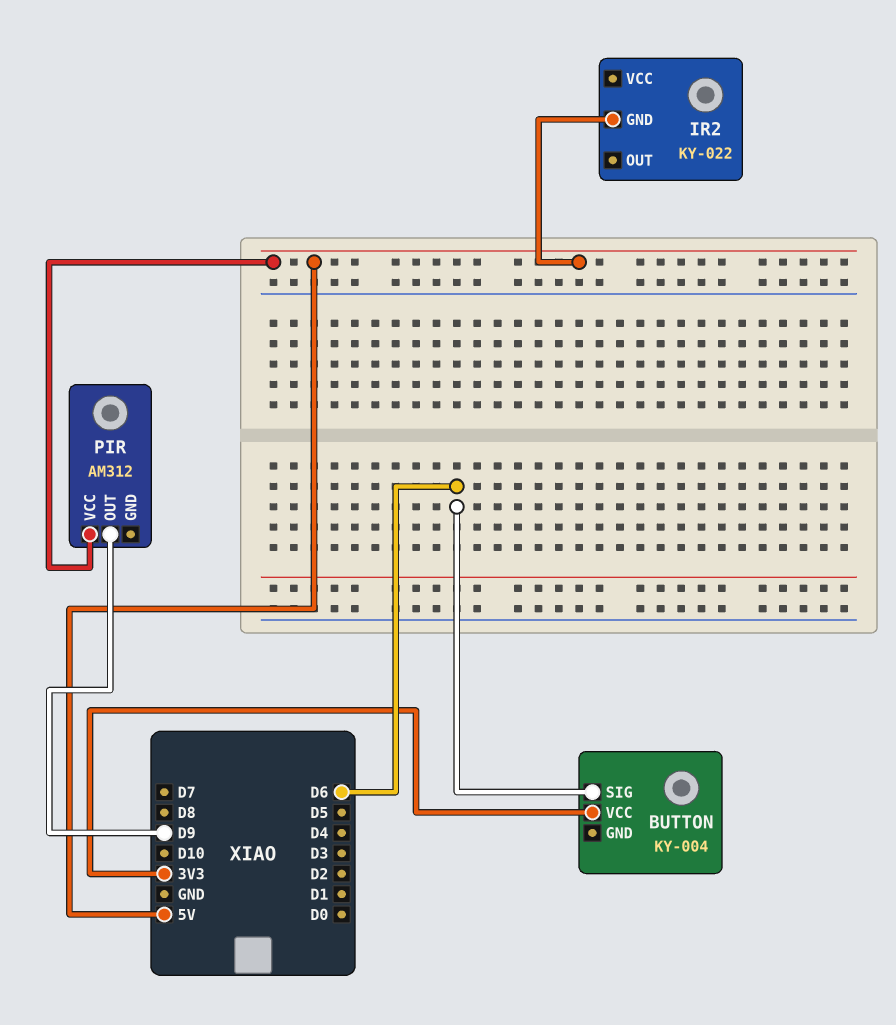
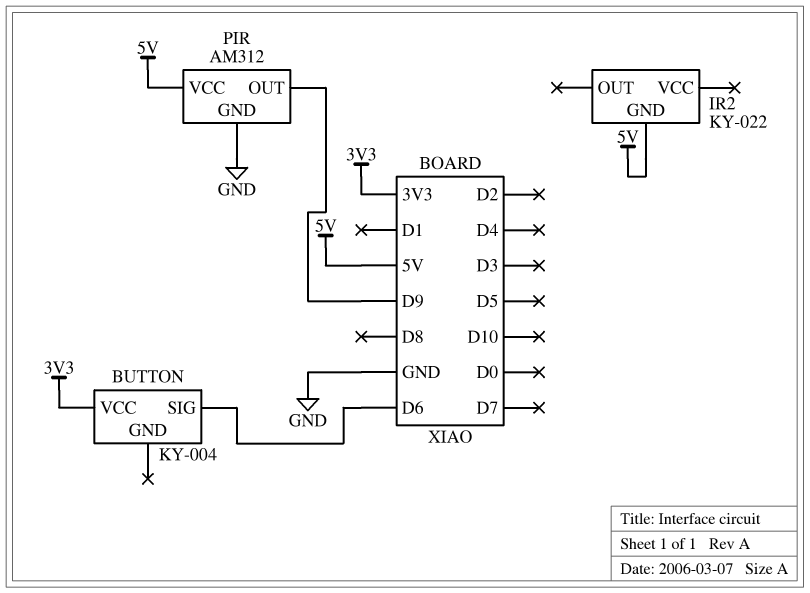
PIR pin GND: none -> GND

